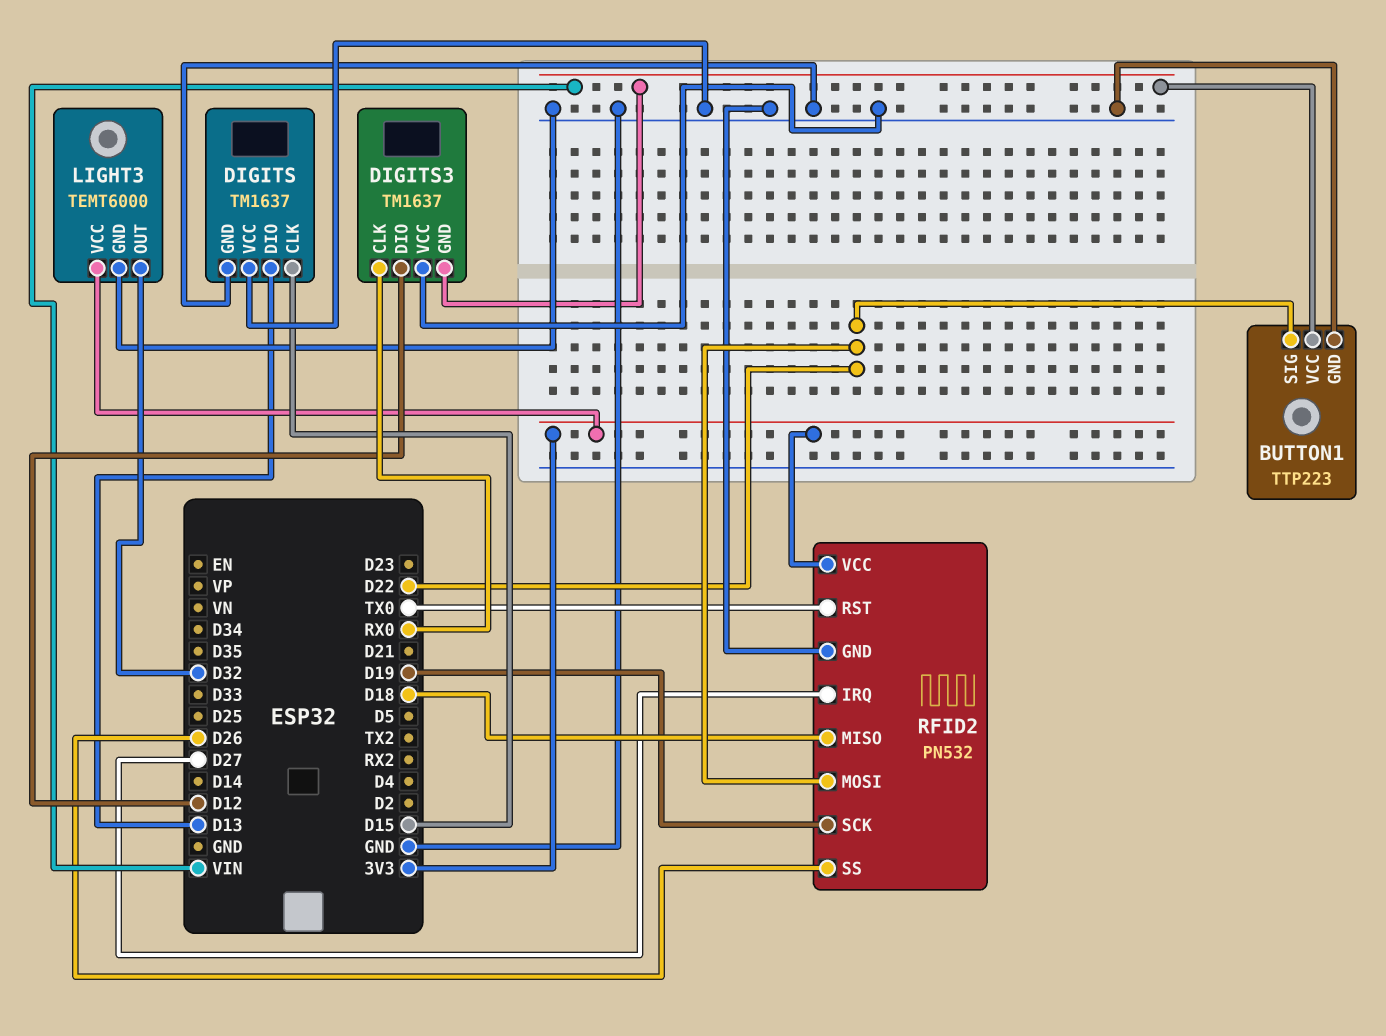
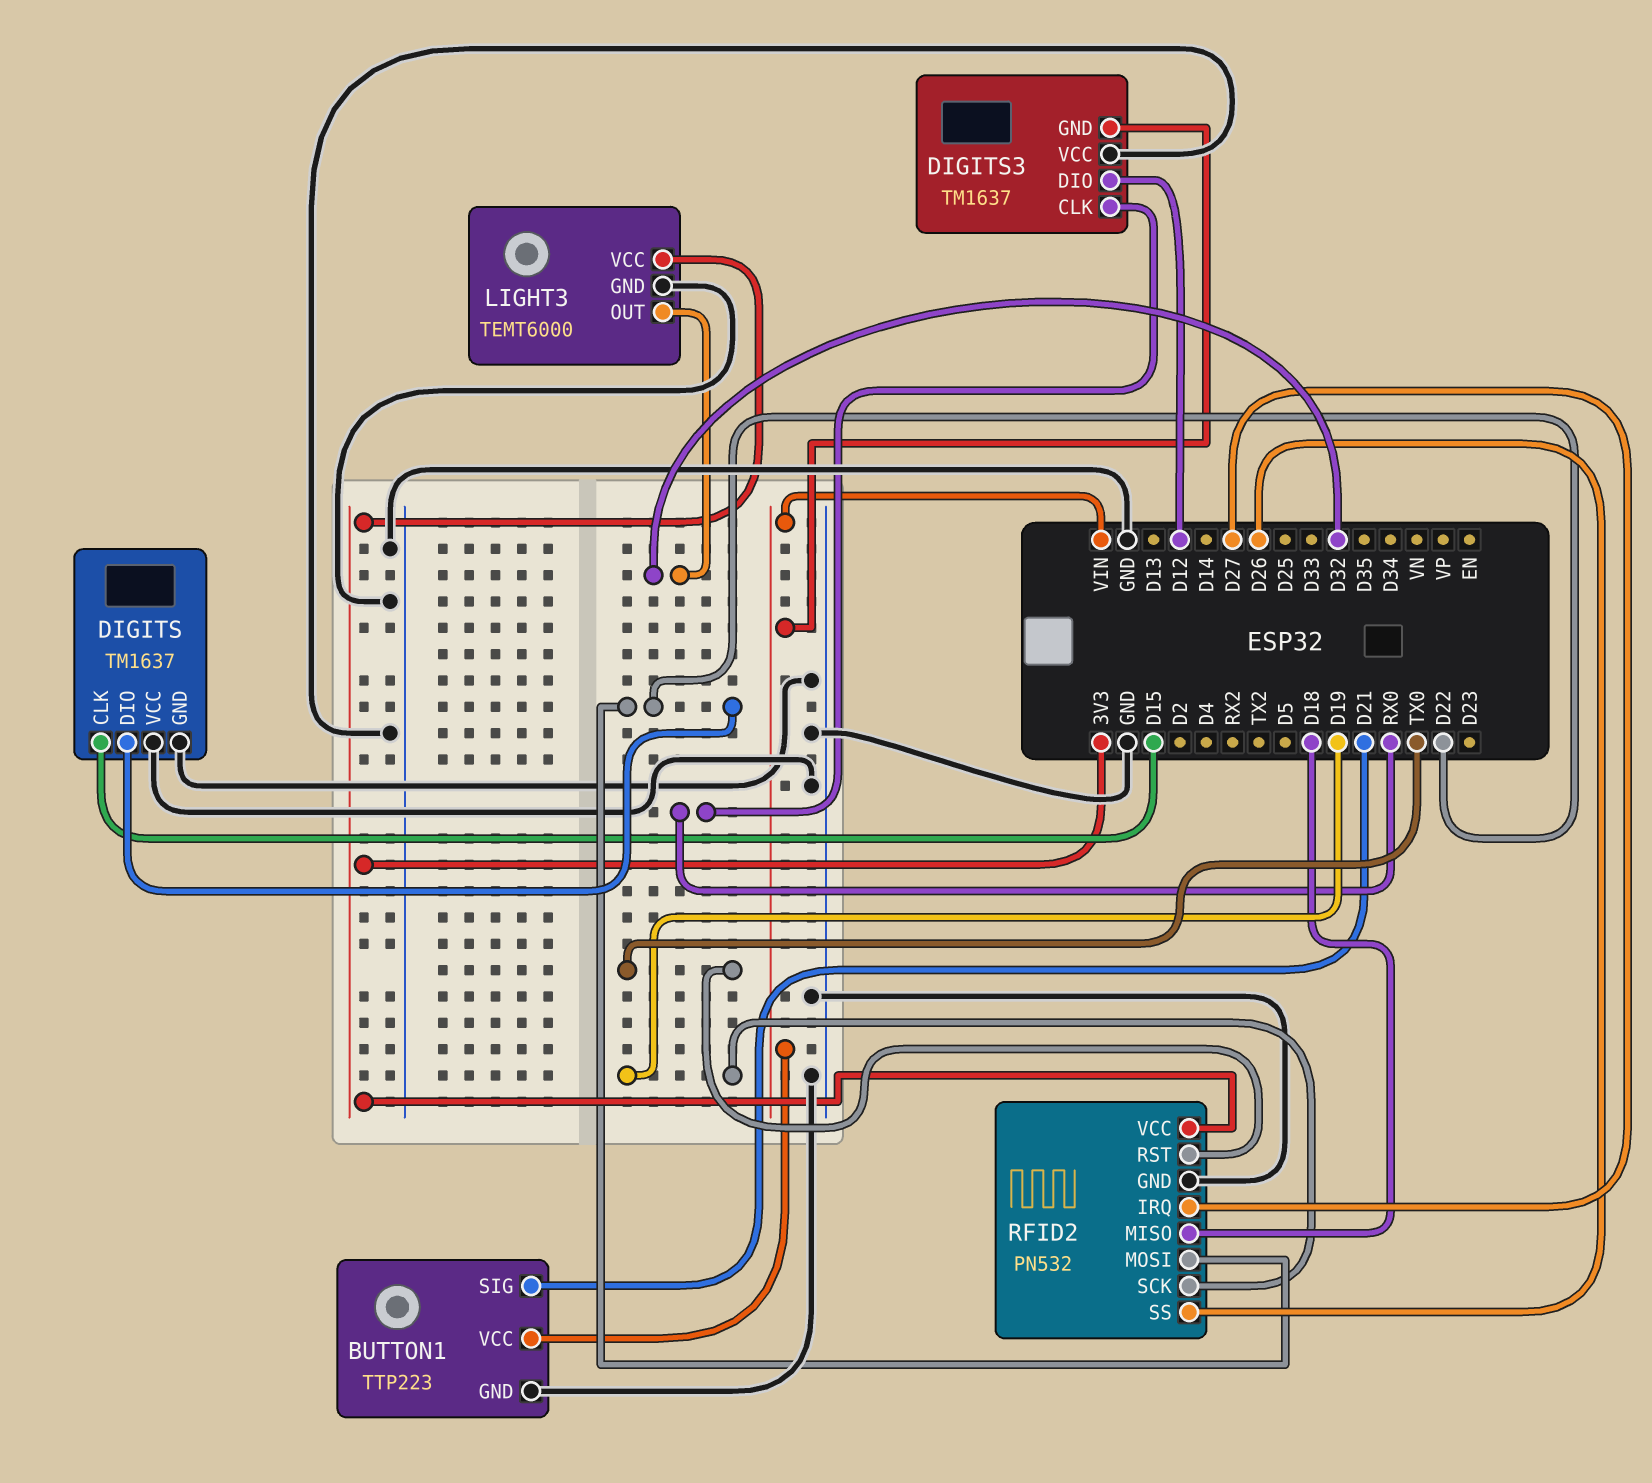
BUTTON1 pin SIG: D22 -> D21
DIGITS pin DIO: D13 -> D22

